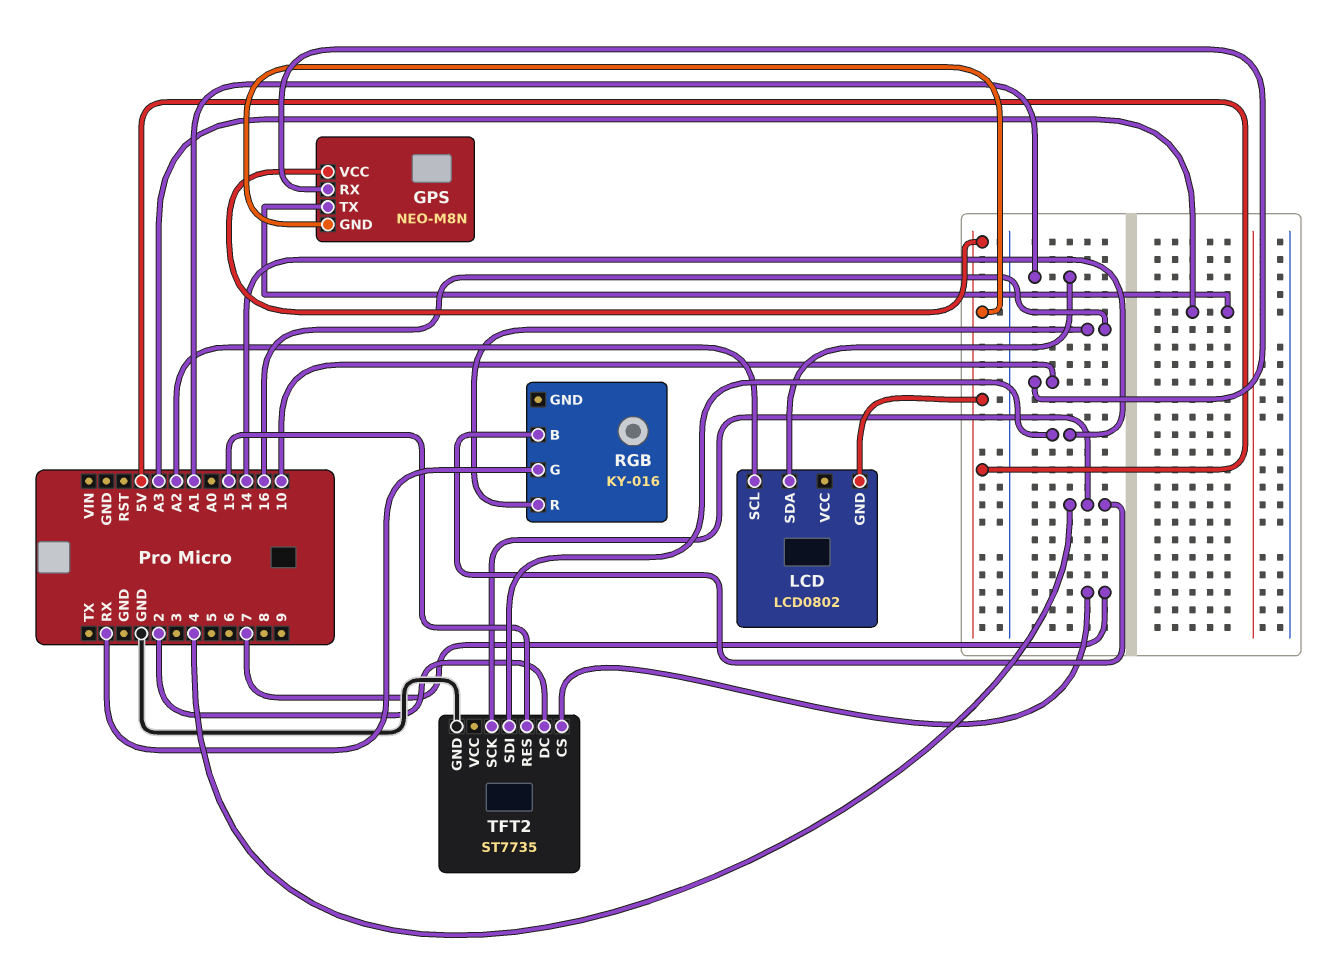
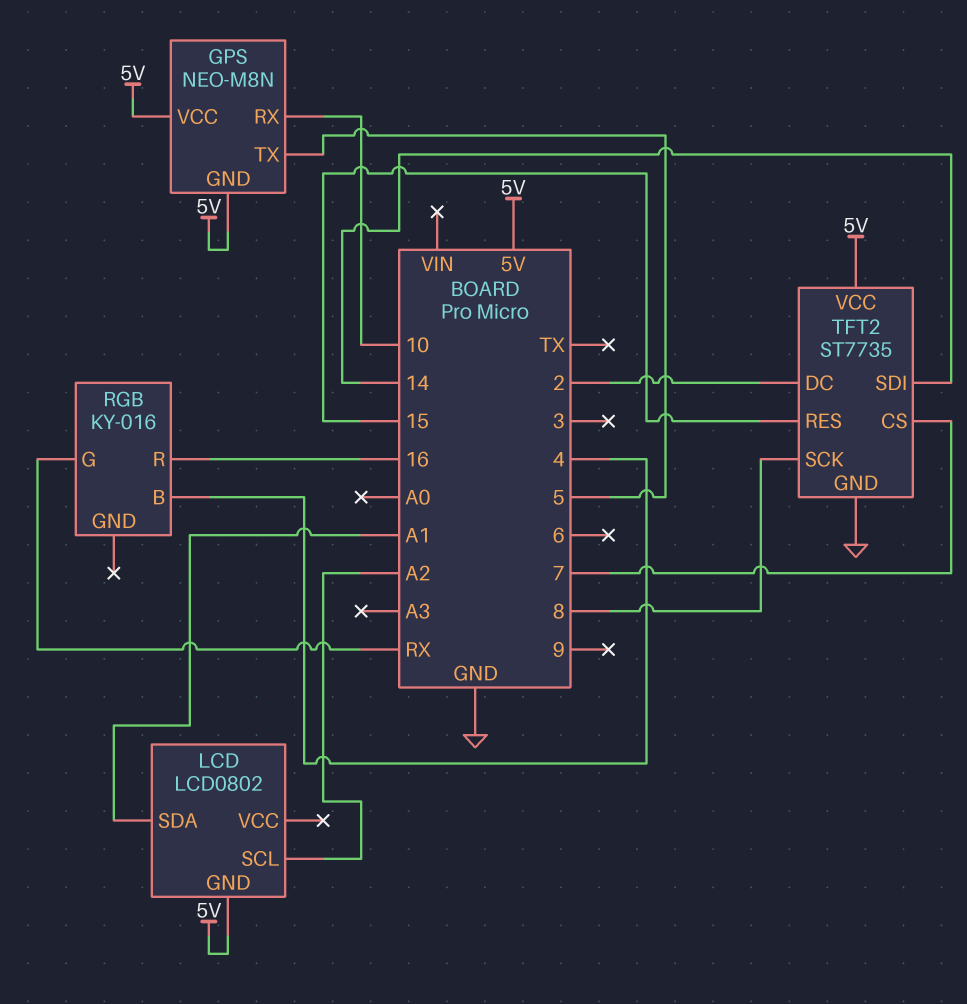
GPS pin TX: A3 -> 5
TFT2 pin SCK: 4 -> 8
TFT2 pin VCC: none -> 5V

